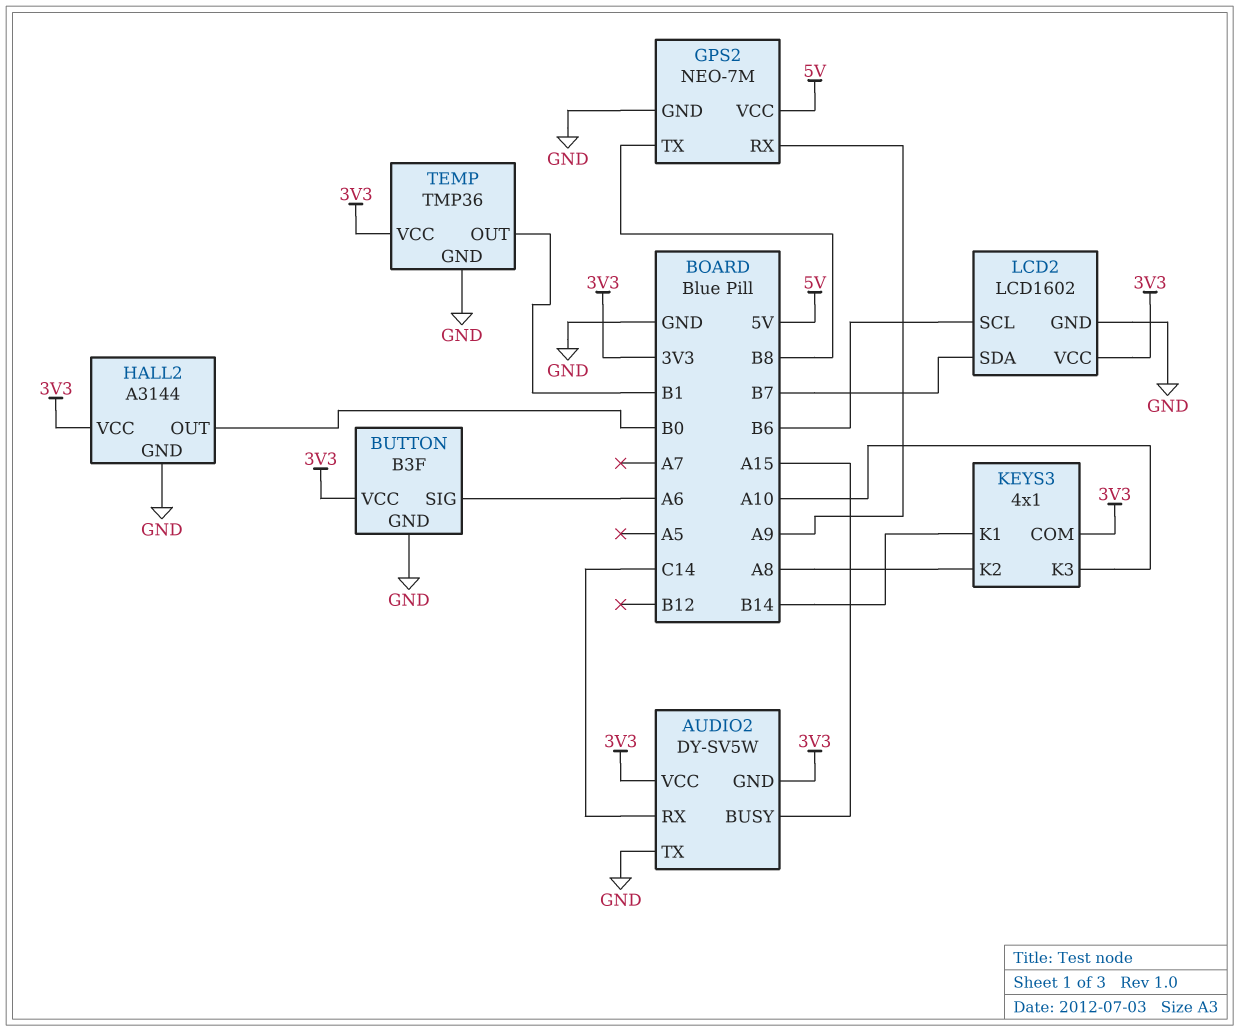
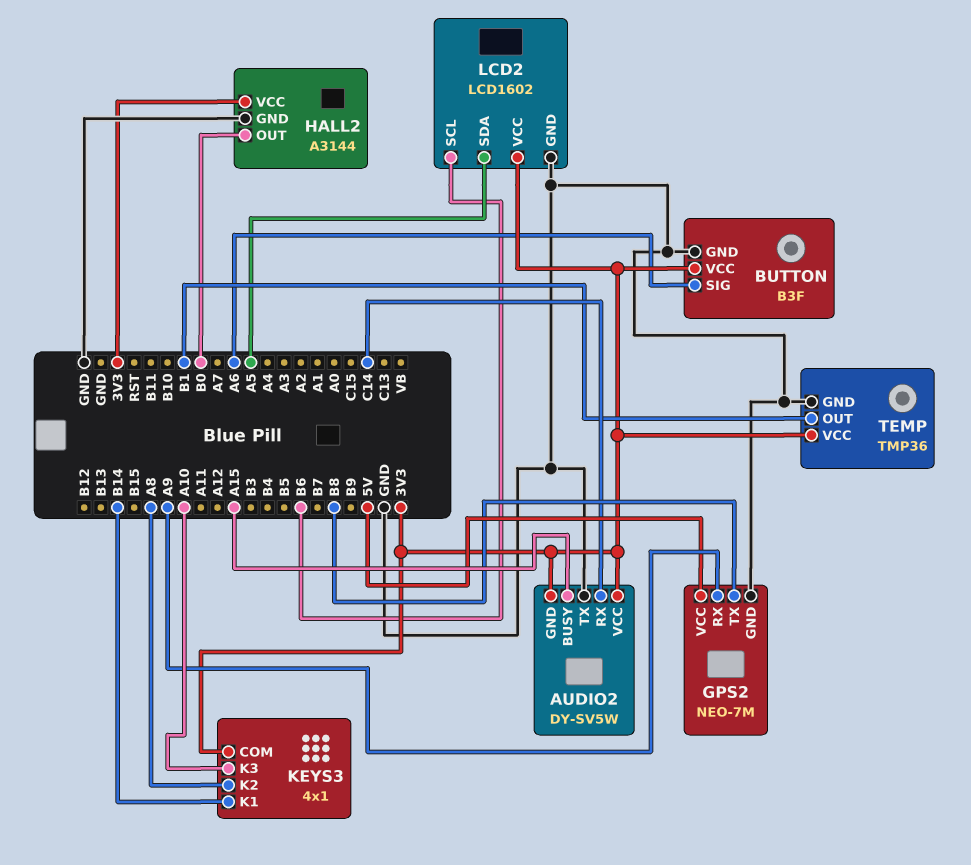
LCD2 pin SDA: B7 -> A5

